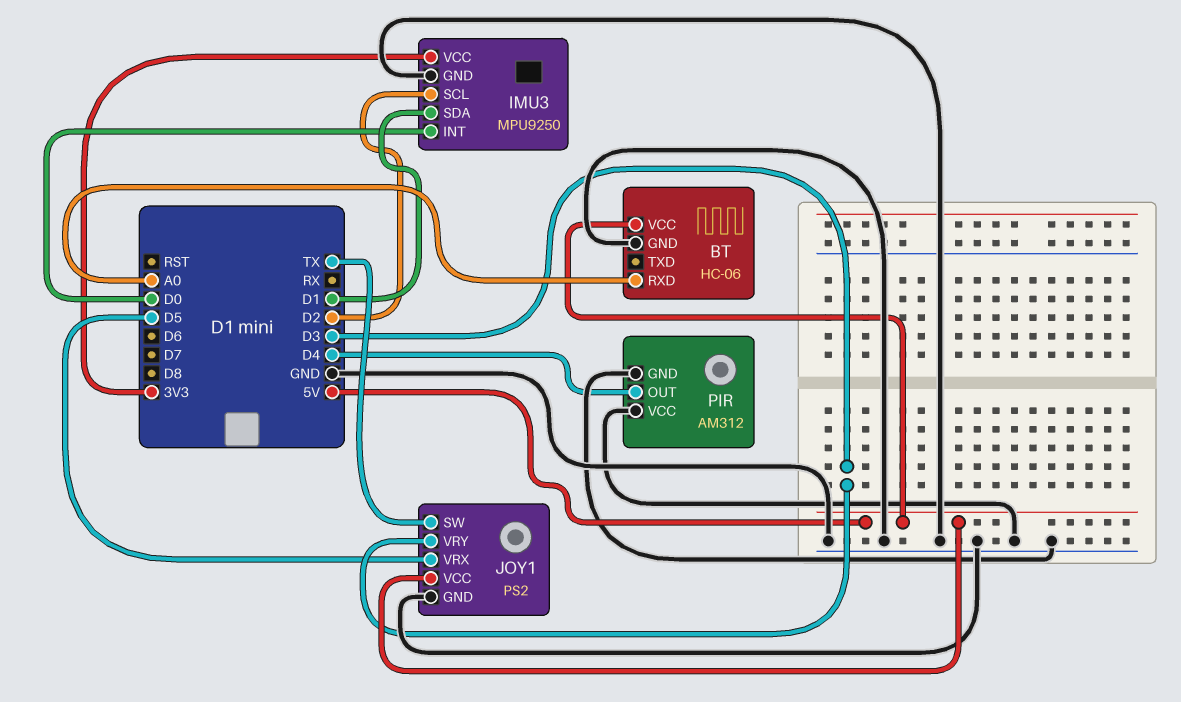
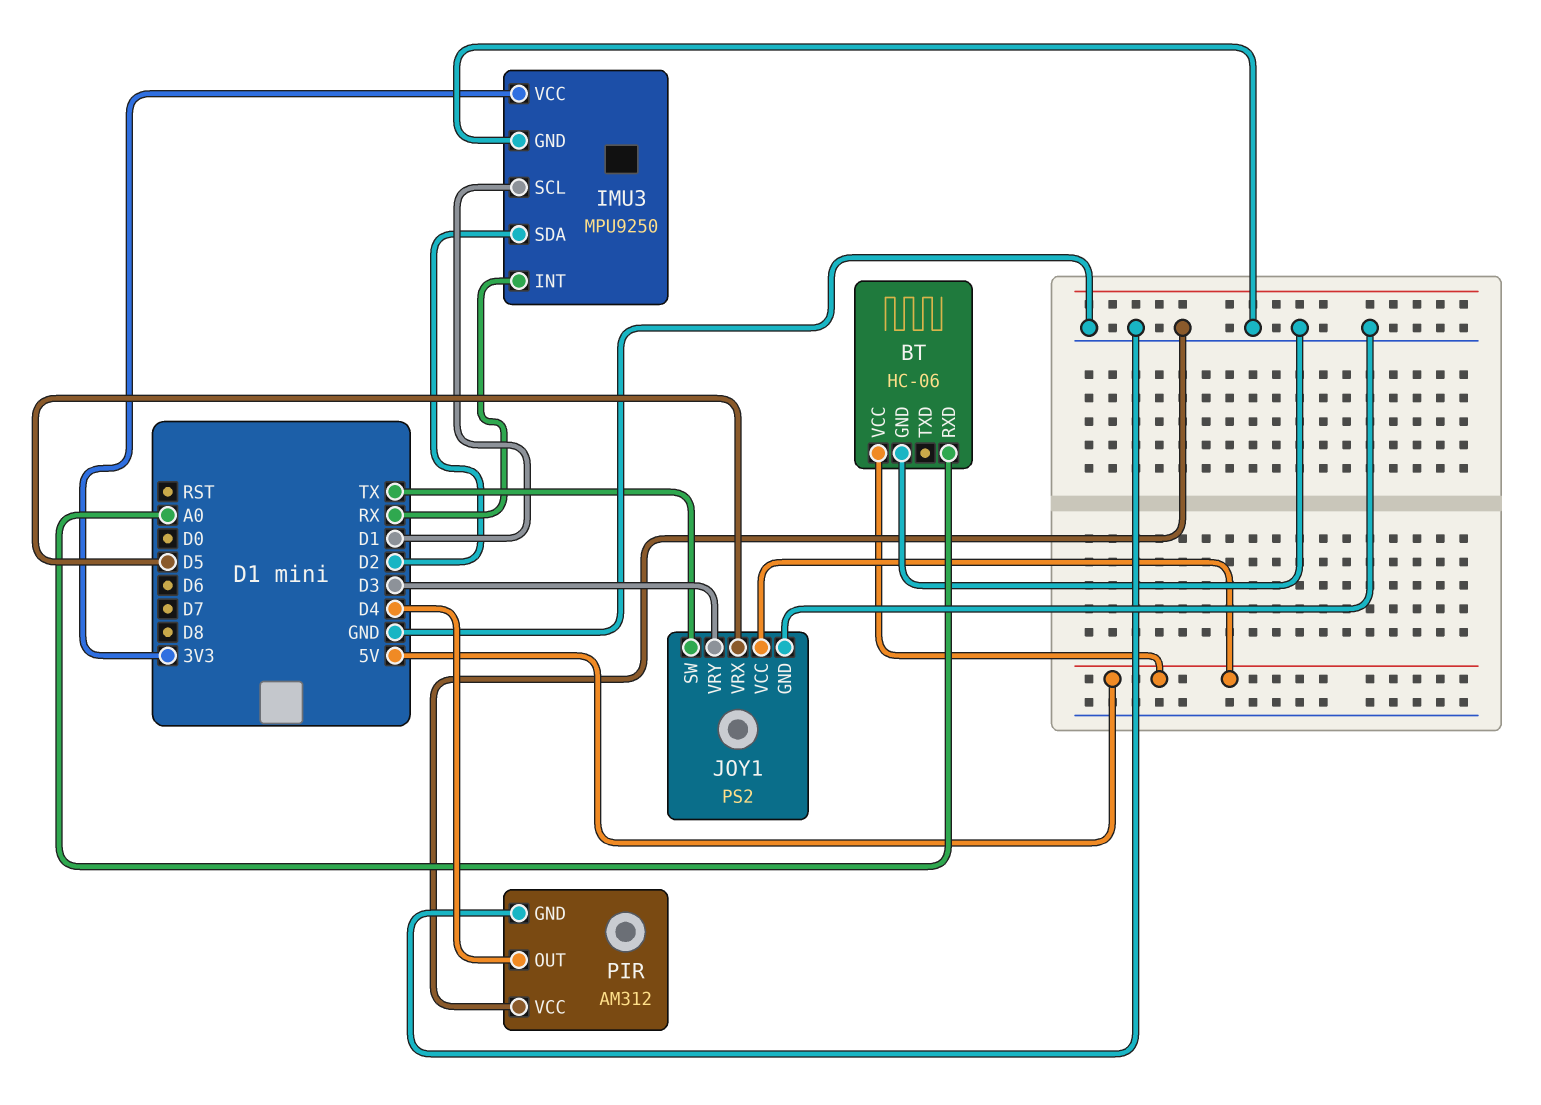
IMU3 pin INT: D0 -> RX
IMU3 pin SCL: D2 -> D1
IMU3 pin SDA: D1 -> D2

